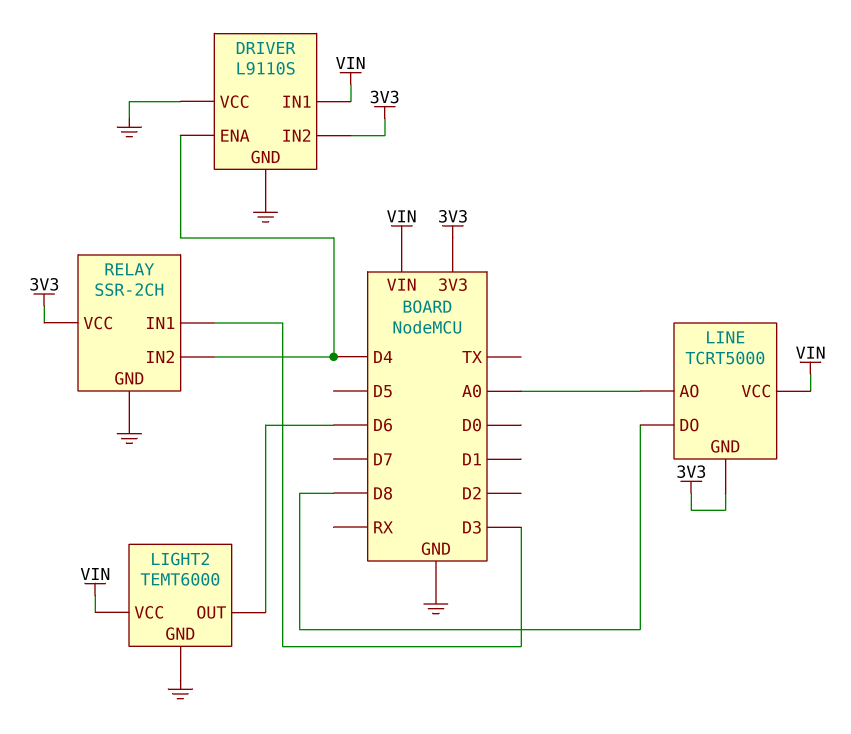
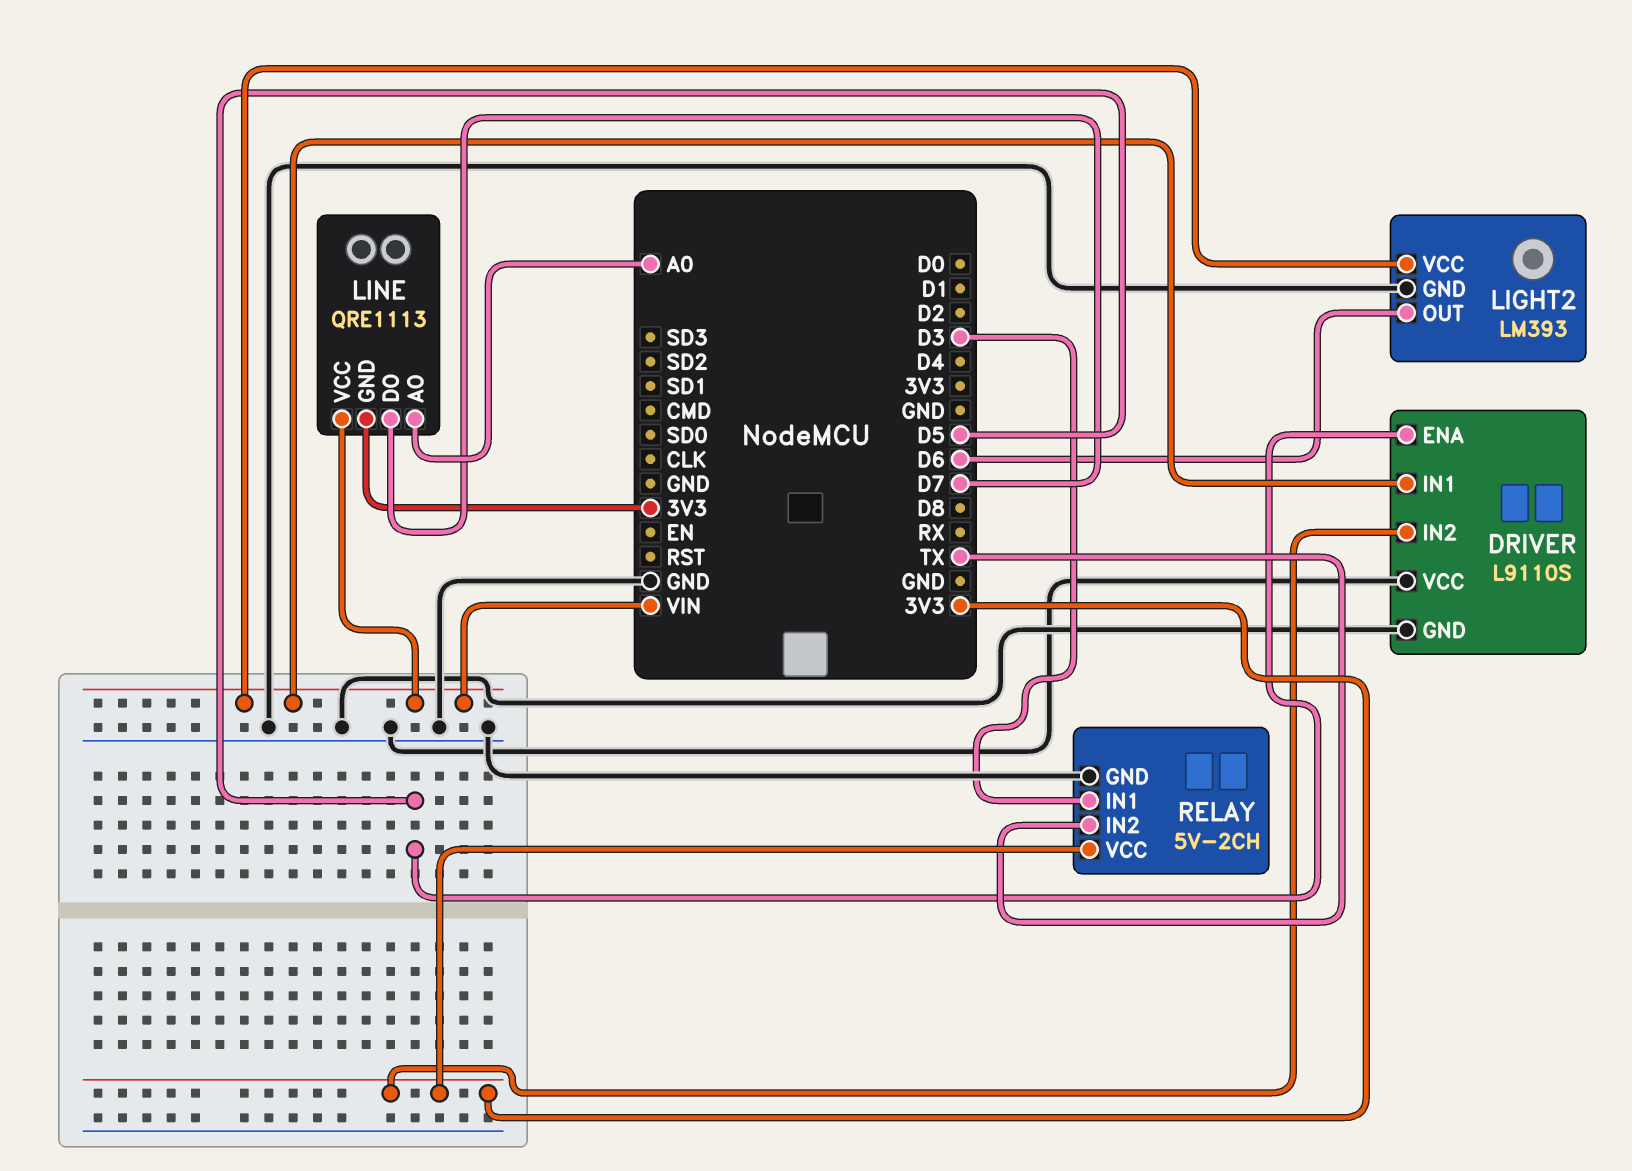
DRIVER pin ENA: D4 -> D5
LIGHT2: TEMT6000 -> LM393
LINE: TCRT5000 -> QRE1113
LINE pin DO: D8 -> D7
RELAY: SSR-2CH -> 5V-2CH
RELAY pin IN2: D4 -> TX

